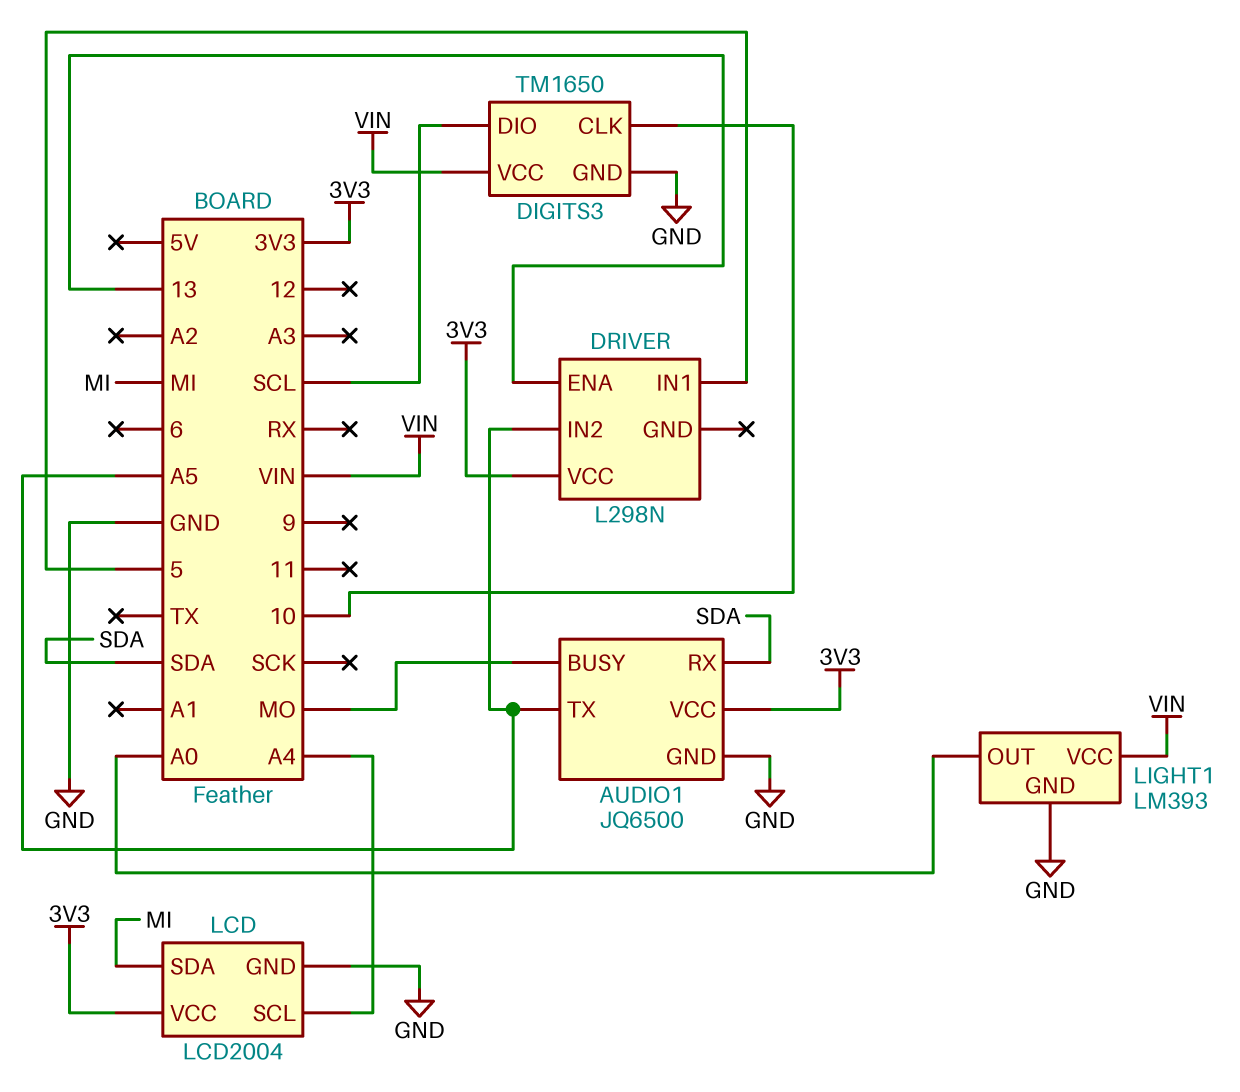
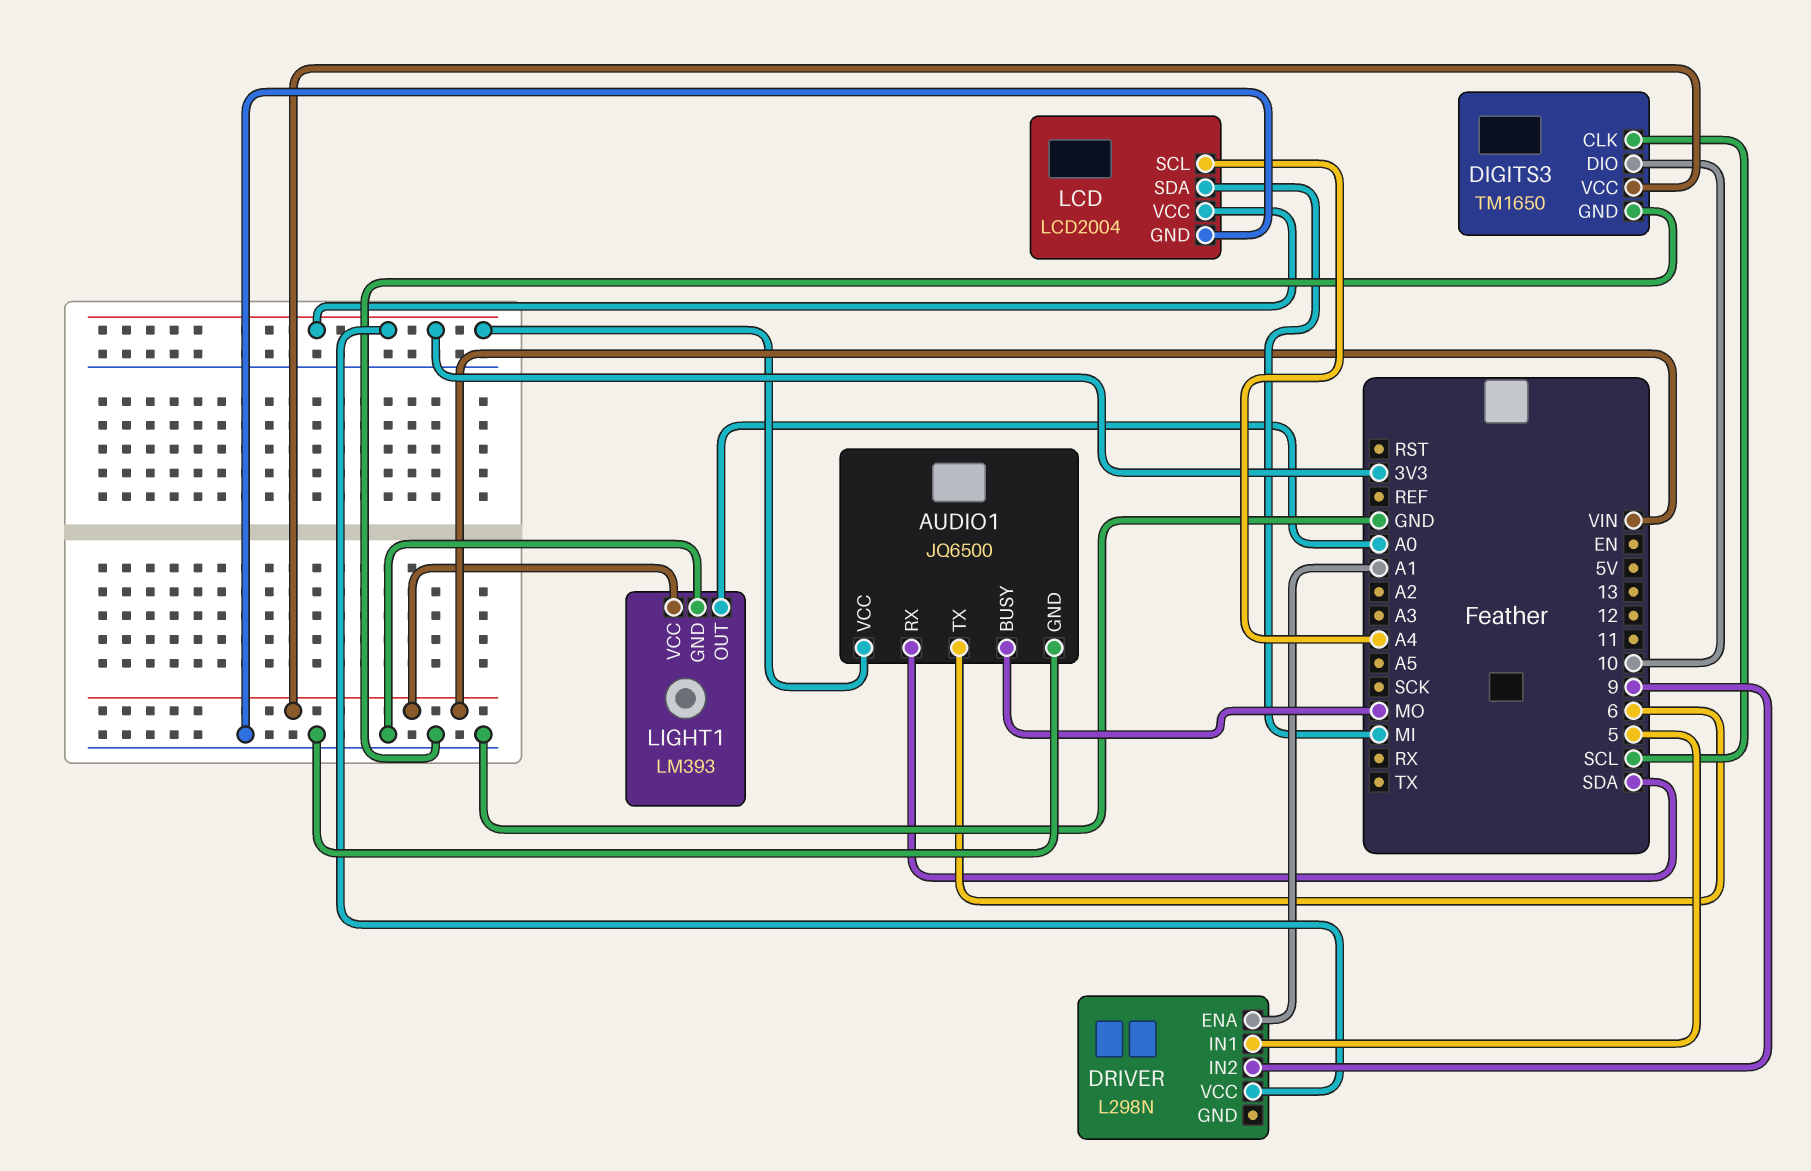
AUDIO1 pin TX: A5 -> 6
DIGITS3 pin CLK: 10 -> SCL
DIGITS3 pin DIO: SCL -> 10
DRIVER pin ENA: 13 -> A1
DRIVER pin IN2: A5 -> 9

